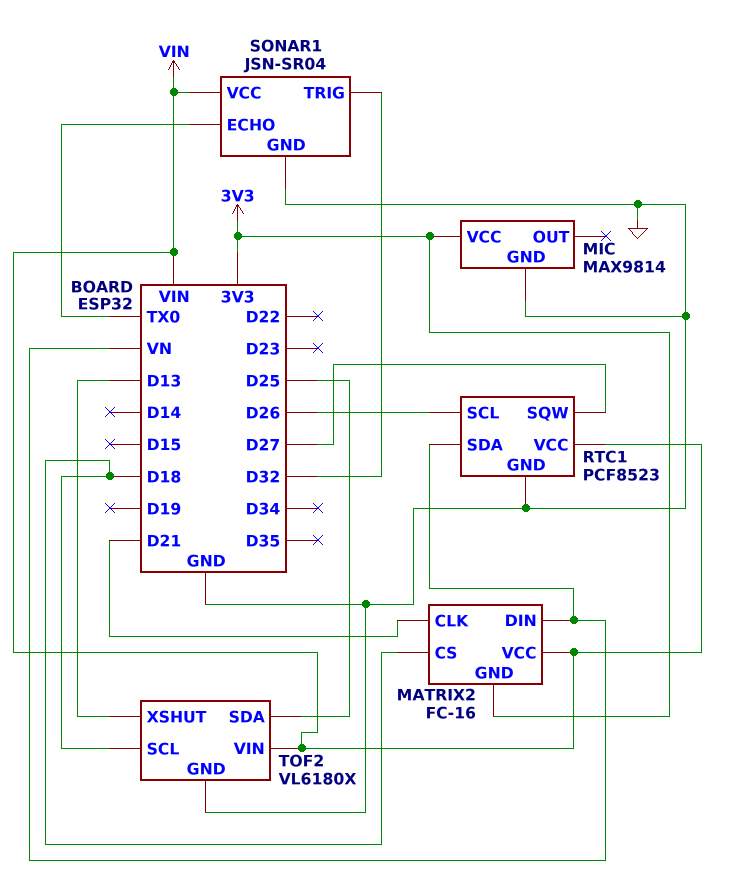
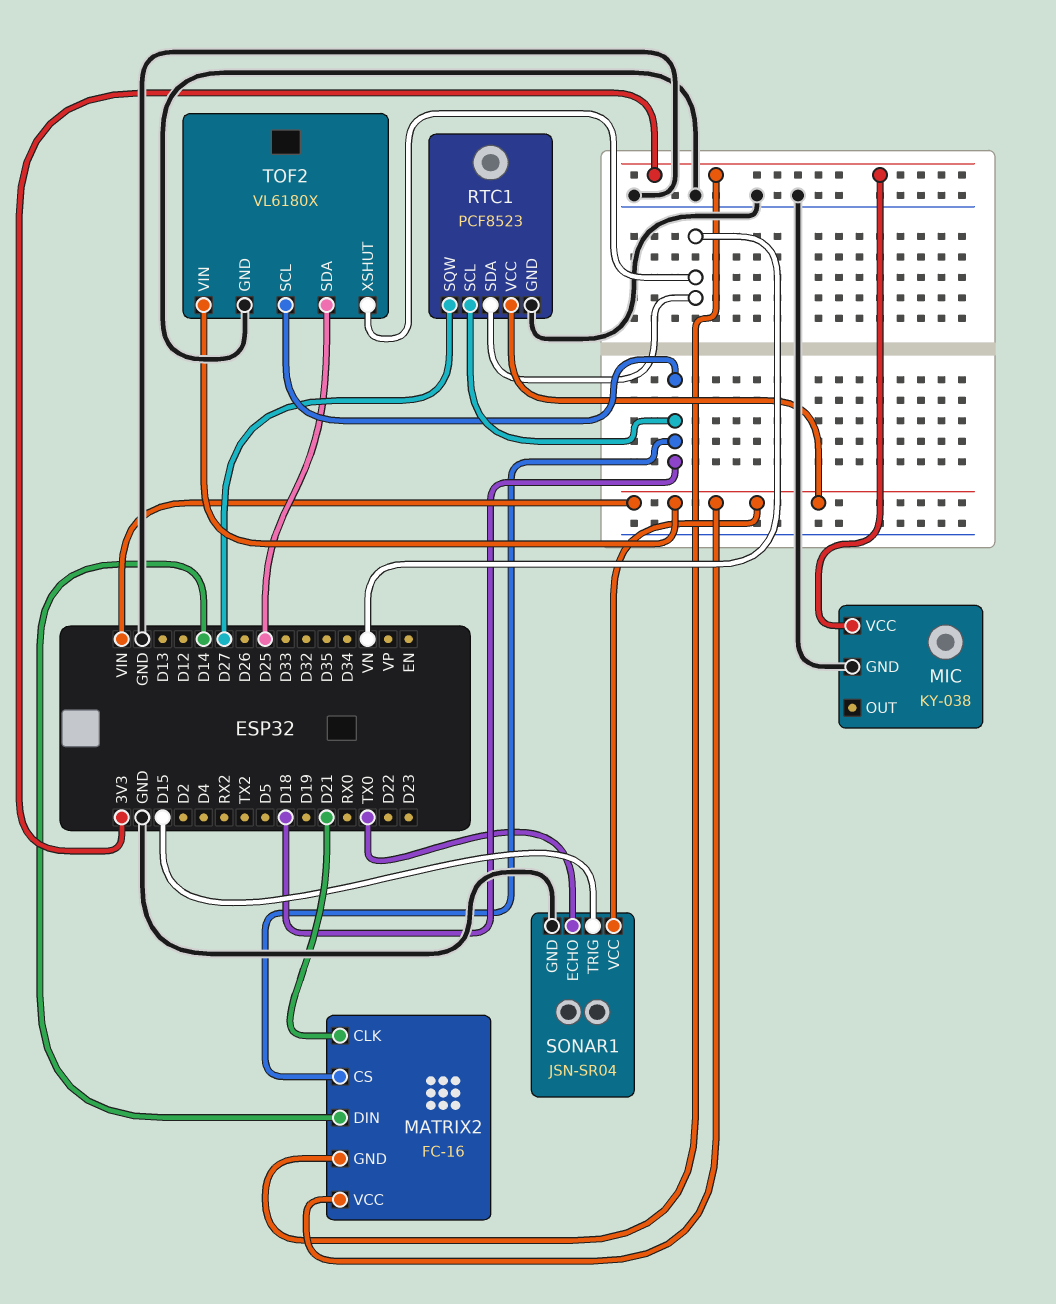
MATRIX2 pin DIN: VN -> D14
MIC: MAX9814 -> KY-038
RTC1 pin SCL: D26 -> D18
SONAR1 pin TRIG: D32 -> D15
TOF2 pin XSHUT: D13 -> VN

